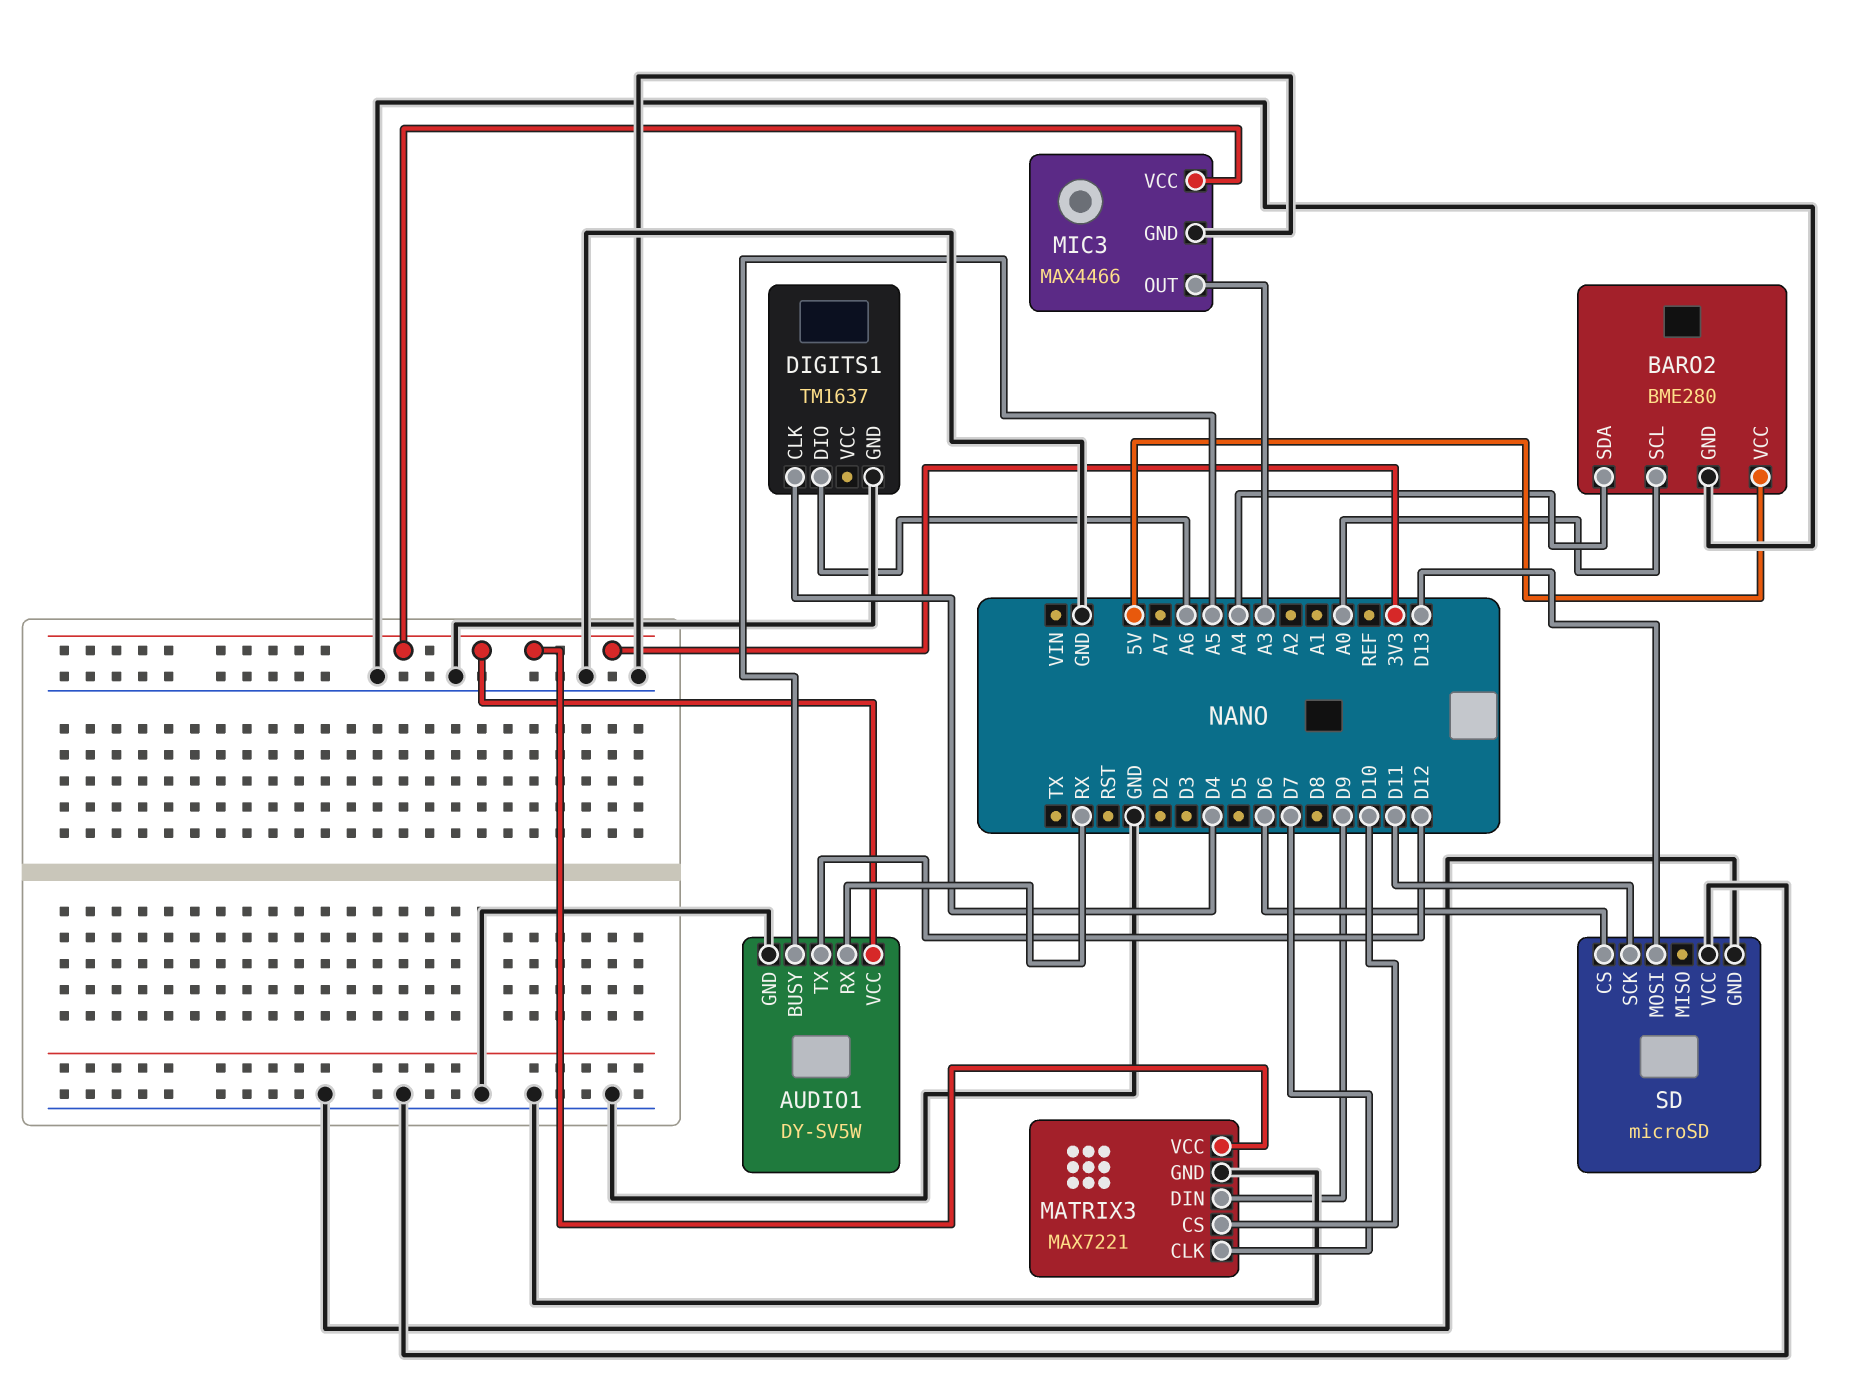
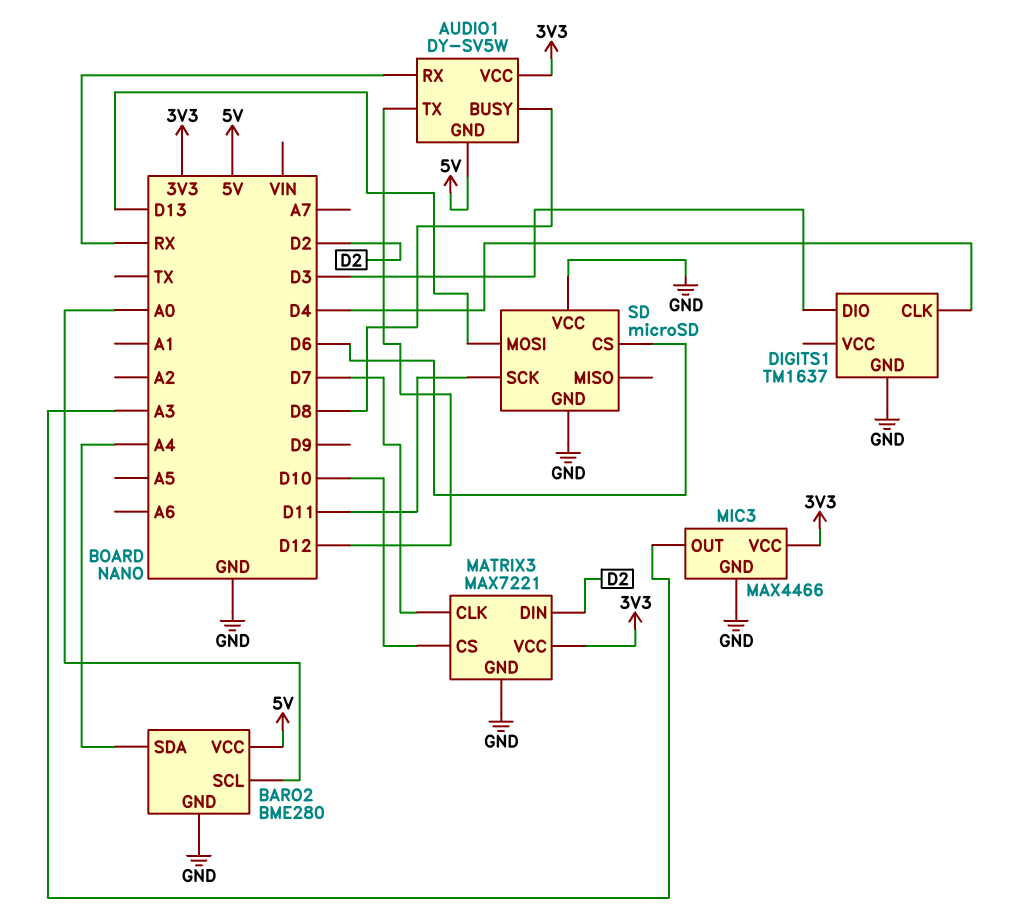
AUDIO1 pin BUSY: A5 -> D8
AUDIO1 pin GND: GND -> 5V
DIGITS1 pin DIO: A6 -> D3
MATRIX3 pin DIN: D9 -> D2

